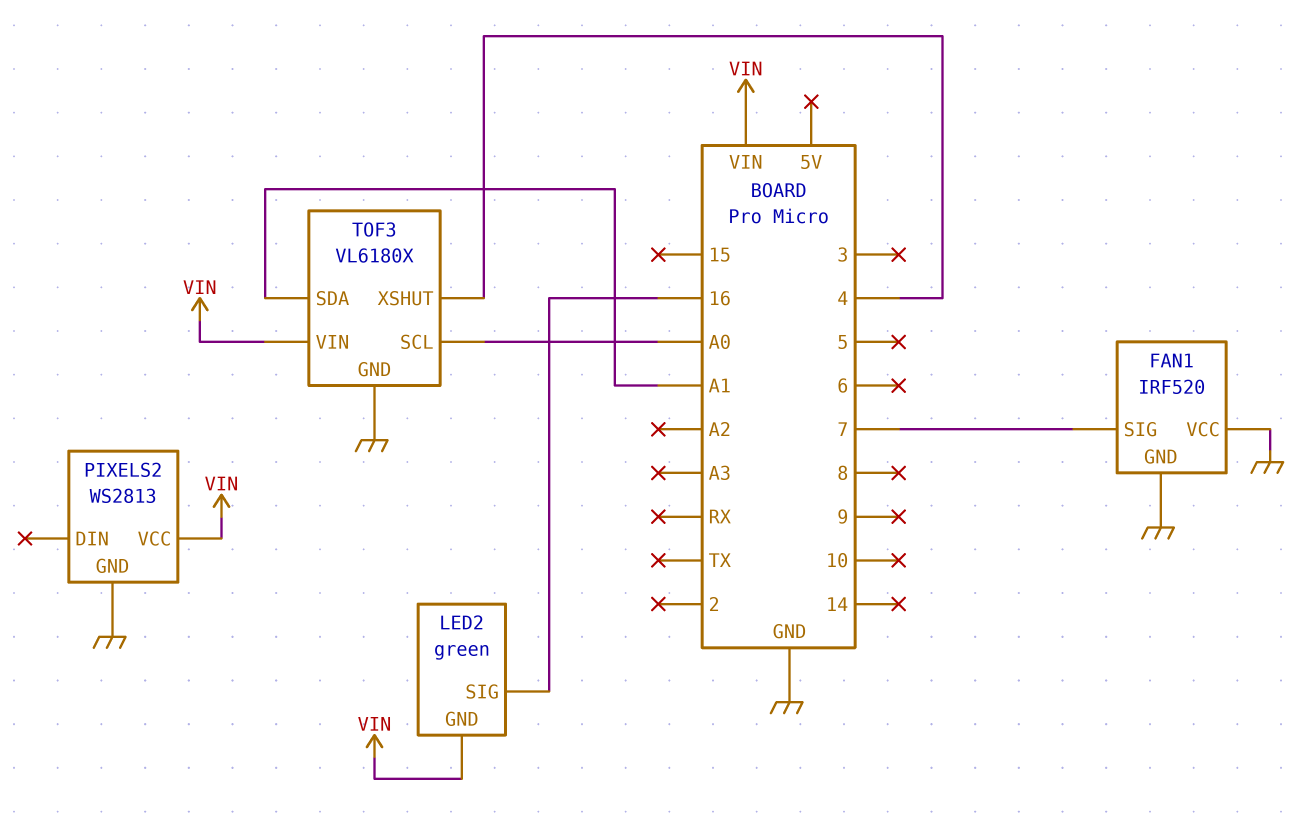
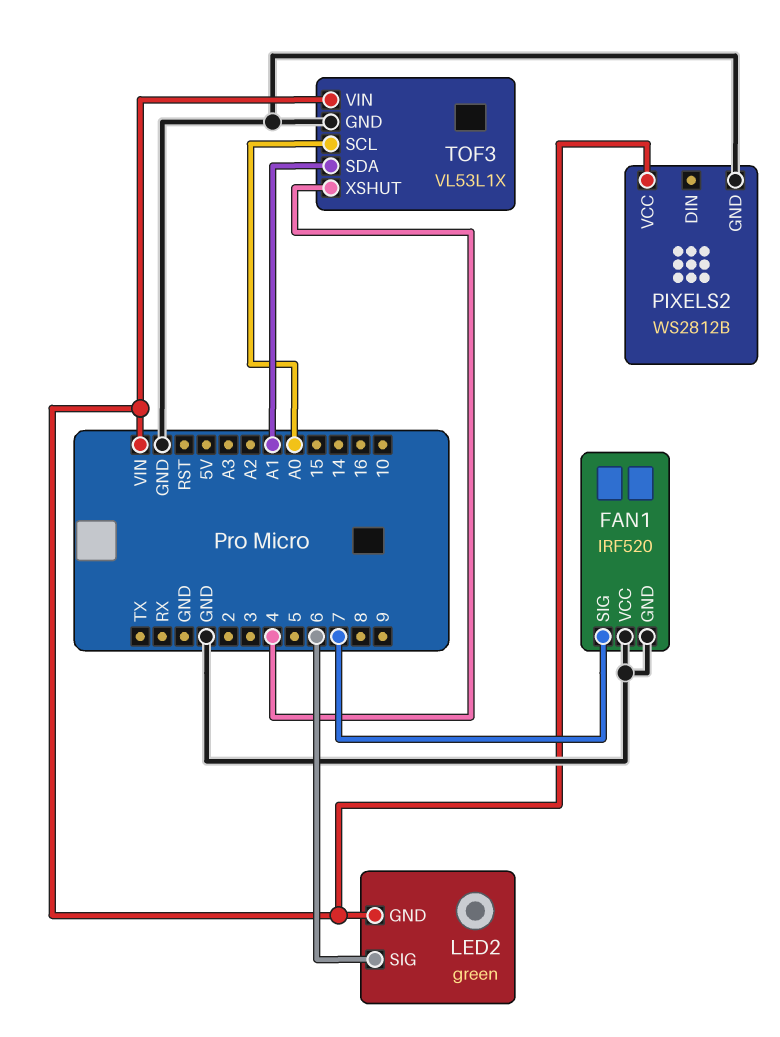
LED2 pin SIG: 16 -> 6
PIXELS2: WS2813 -> WS2812B
TOF3: VL6180X -> VL53L1X

